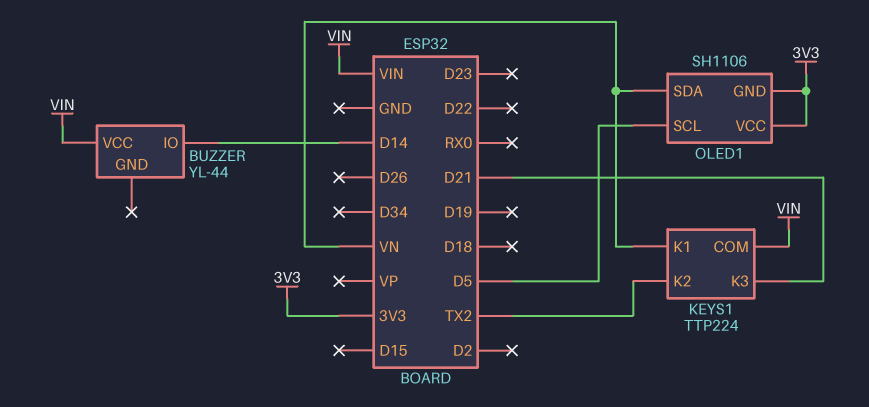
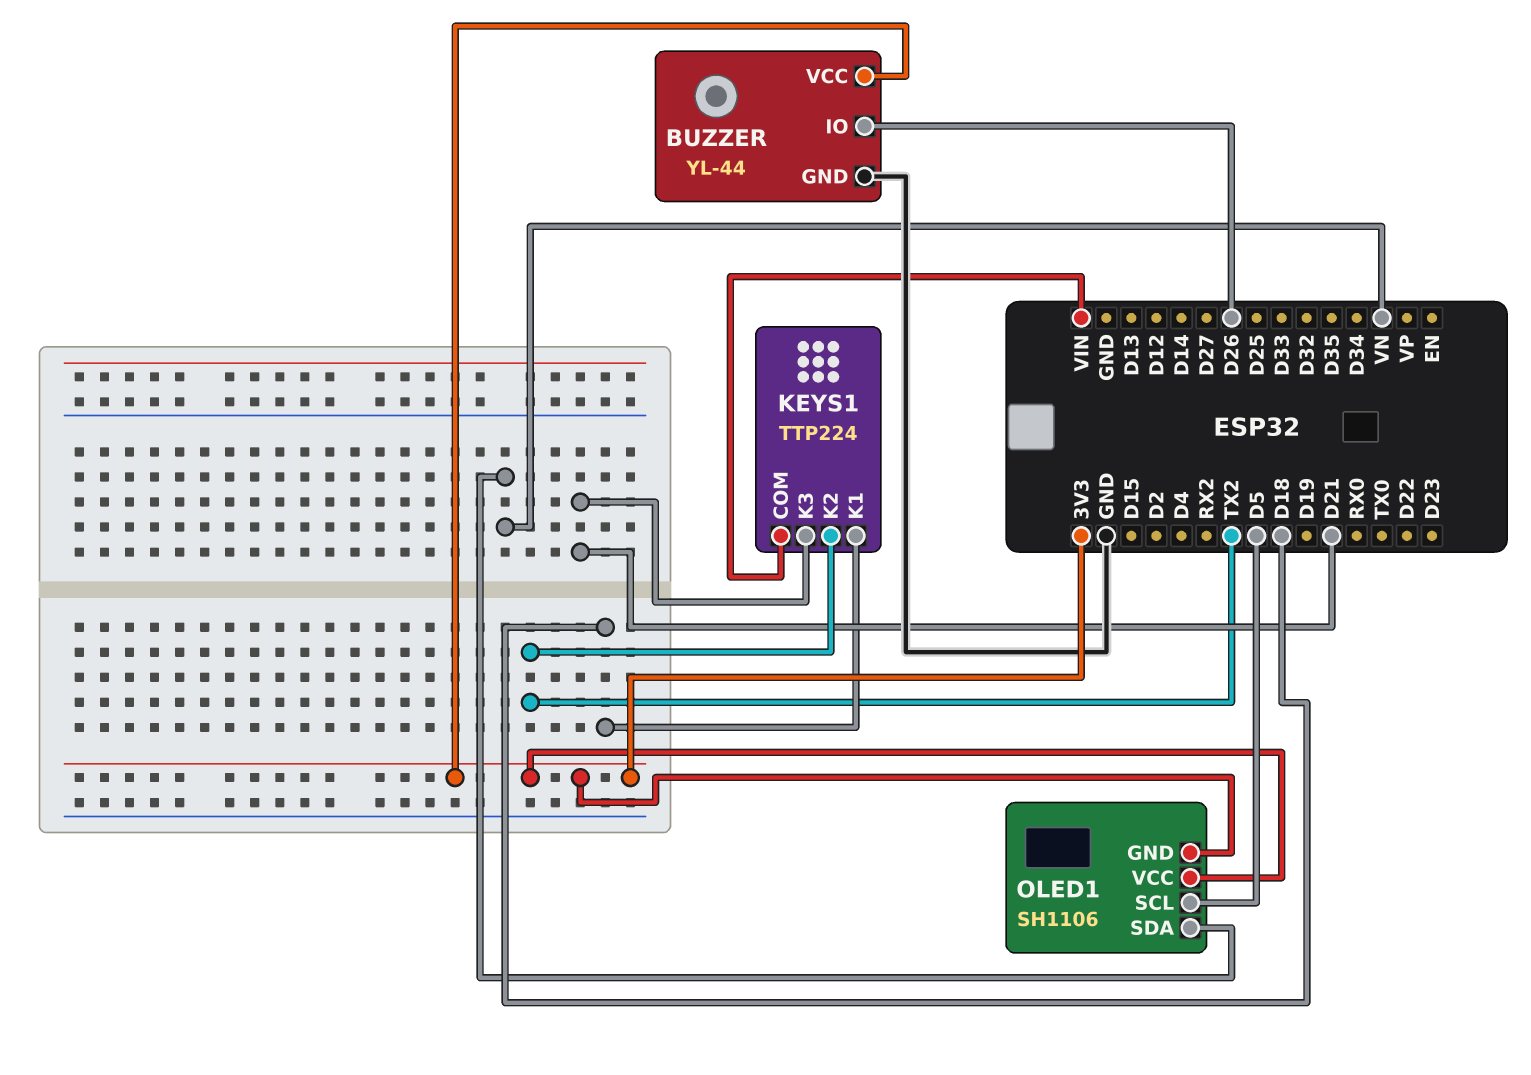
BUZZER pin GND: none -> GND
BUZZER pin IO: D14 -> D26
BUZZER pin VCC: VIN -> 3V3
KEYS1 pin K1: VN -> D18

